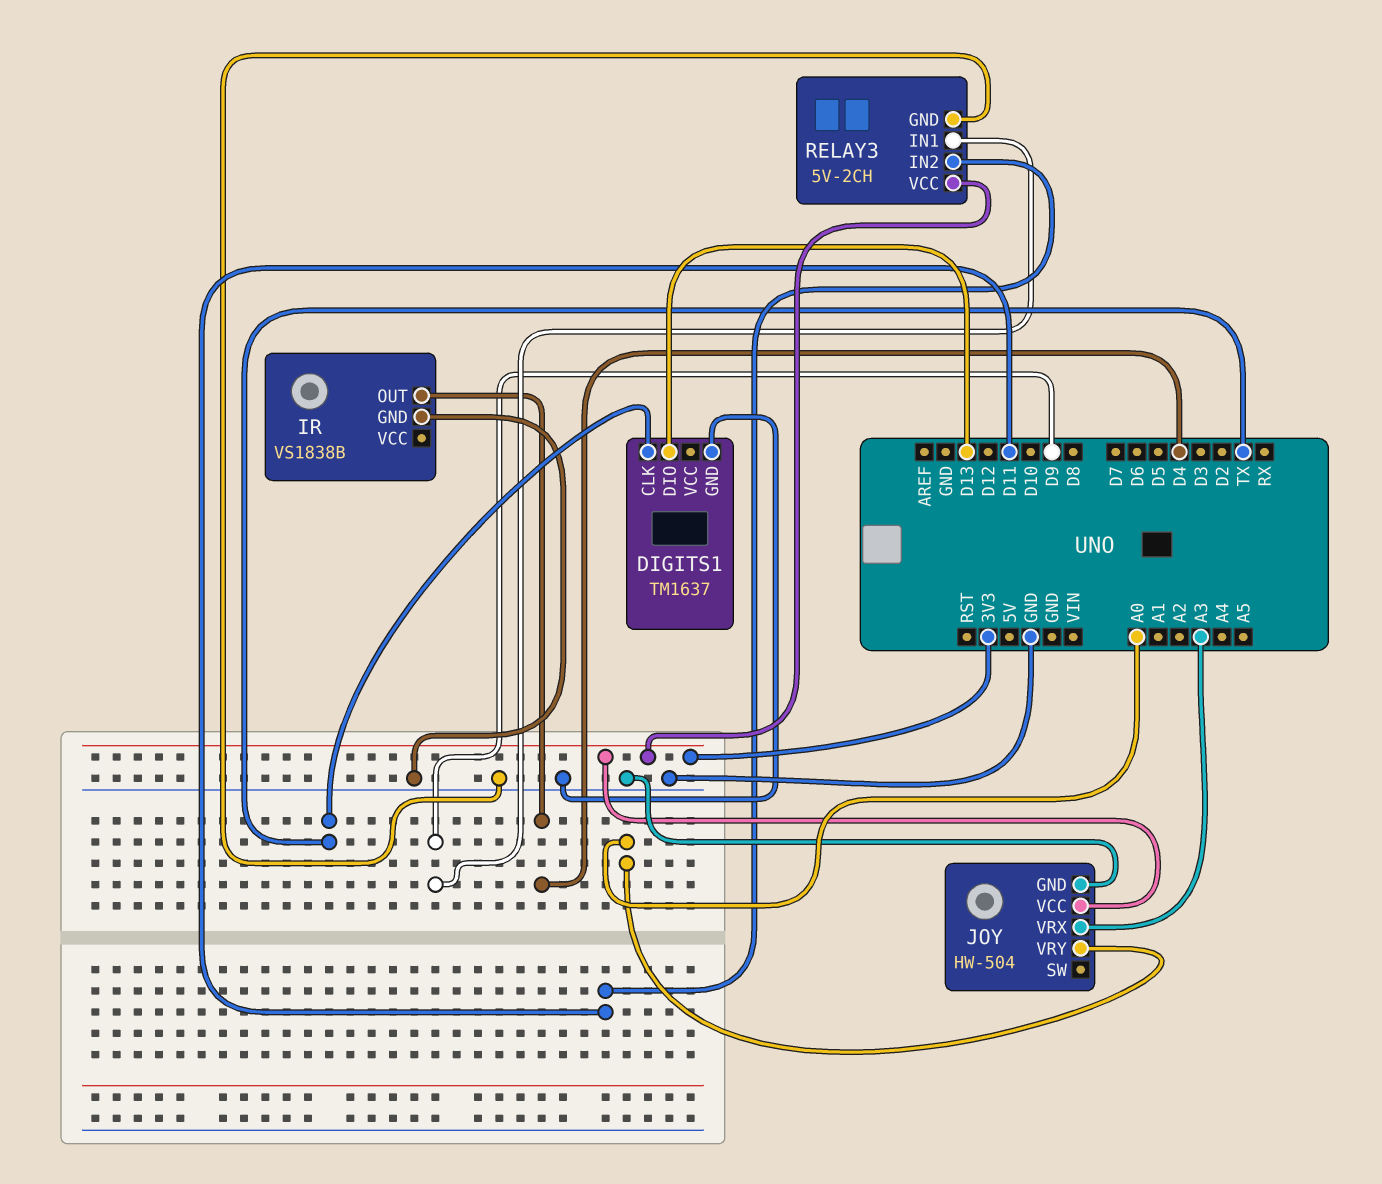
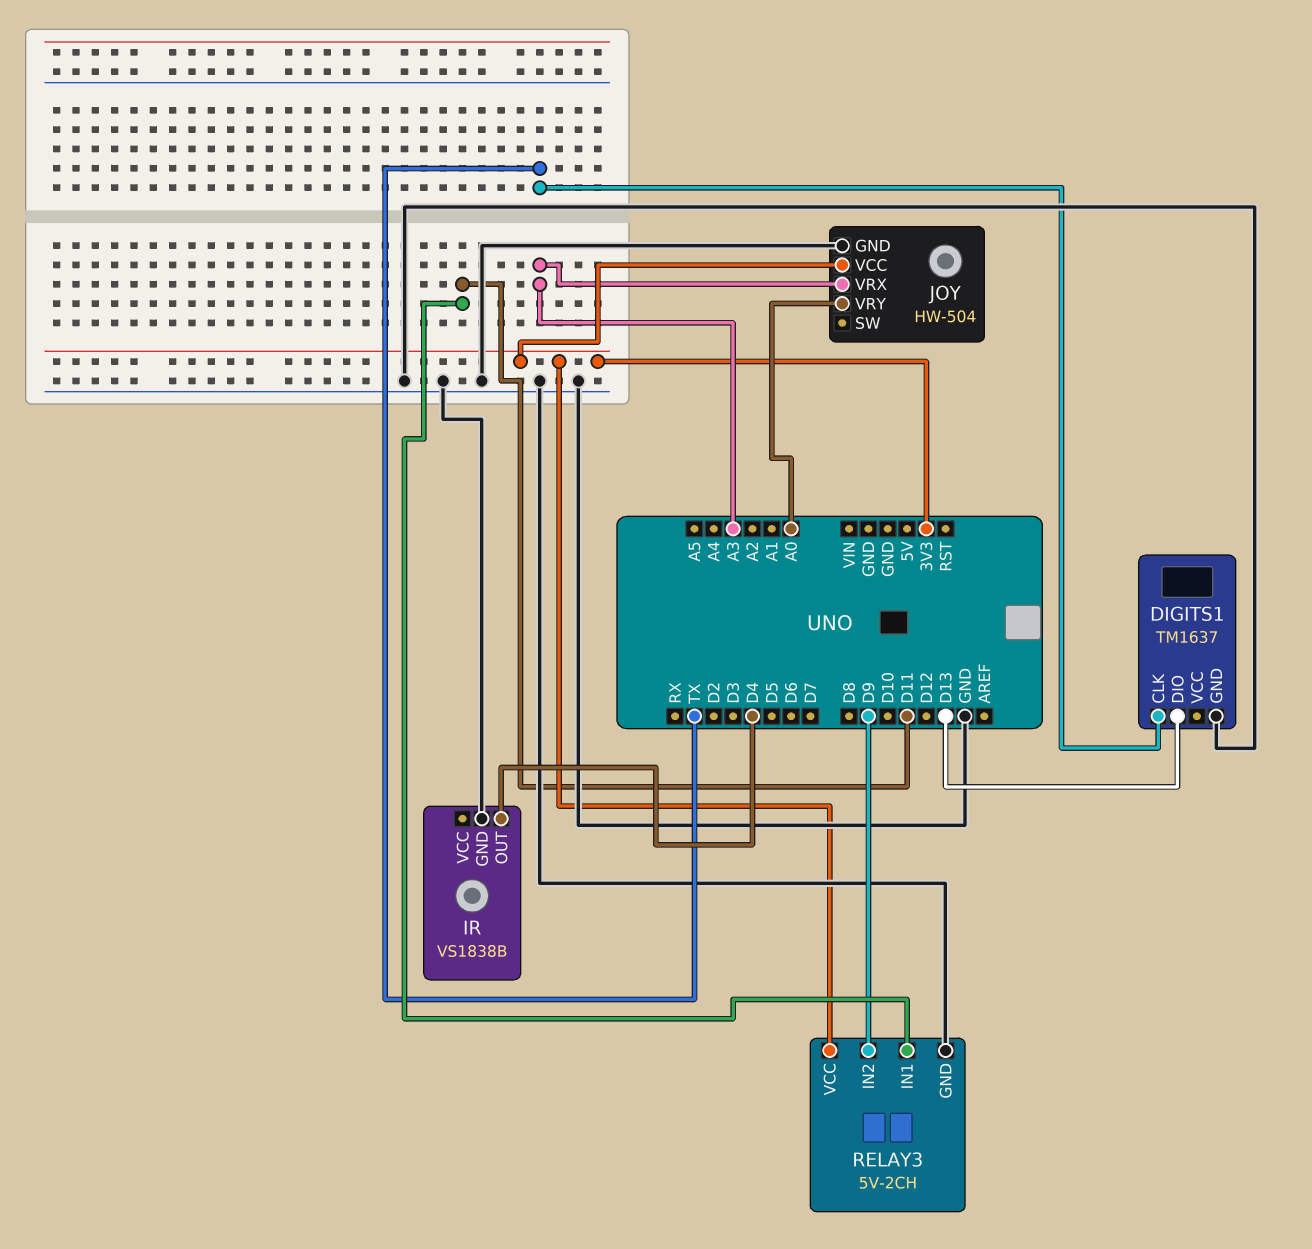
RELAY3 pin IN1: D9 -> D11
RELAY3 pin IN2: D11 -> D9

